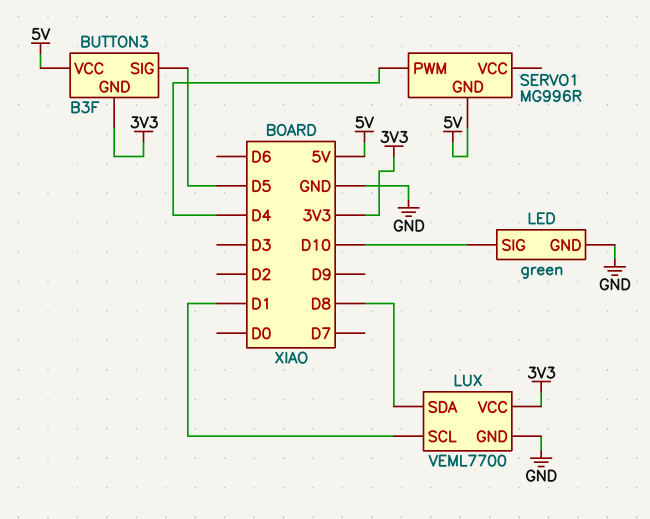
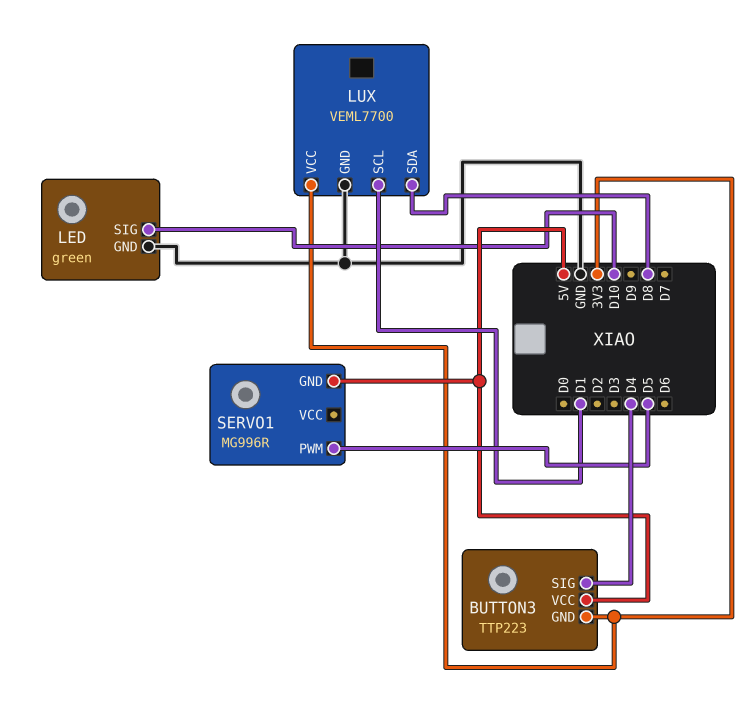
BUTTON3: B3F -> TTP223
BUTTON3 pin SIG: D5 -> D4
SERVO1 pin PWM: D4 -> D5

